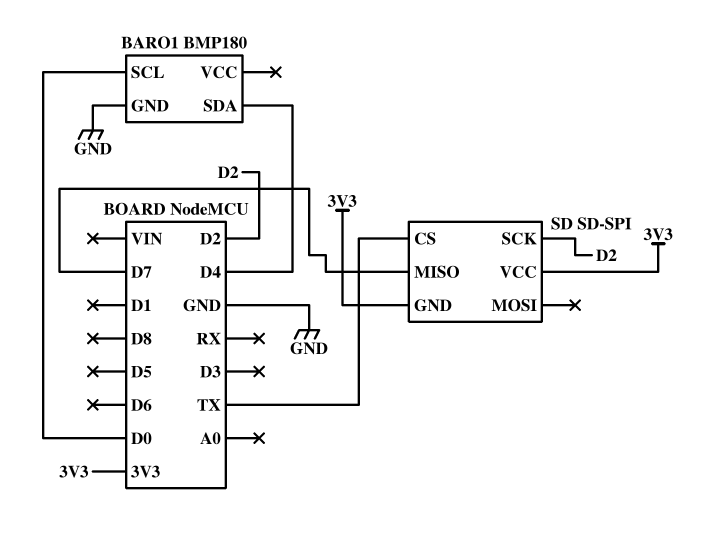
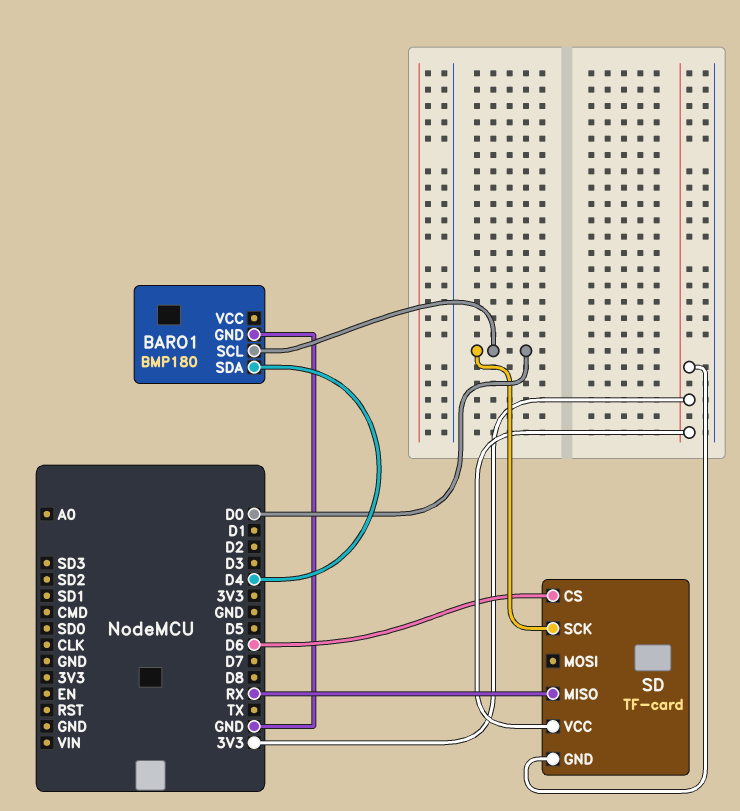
SD: SD-SPI -> TF-card
SD pin CS: TX -> D6
SD pin MISO: D7 -> RX
SD pin SCK: D2 -> D0

